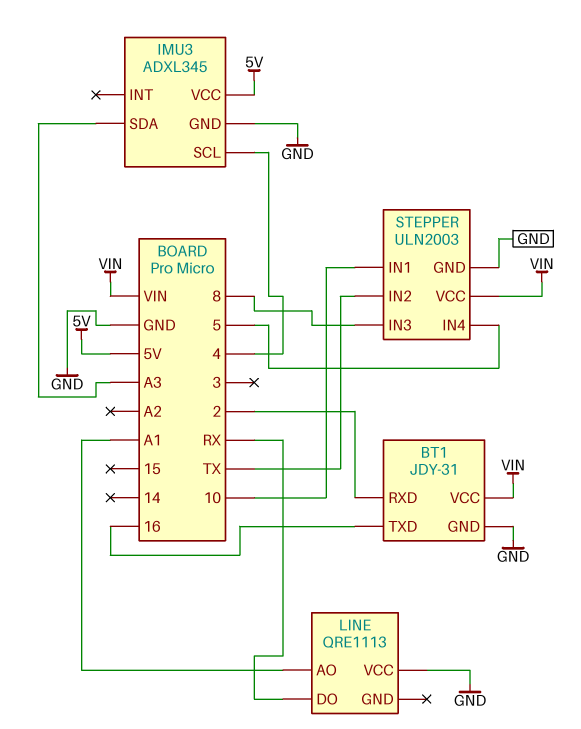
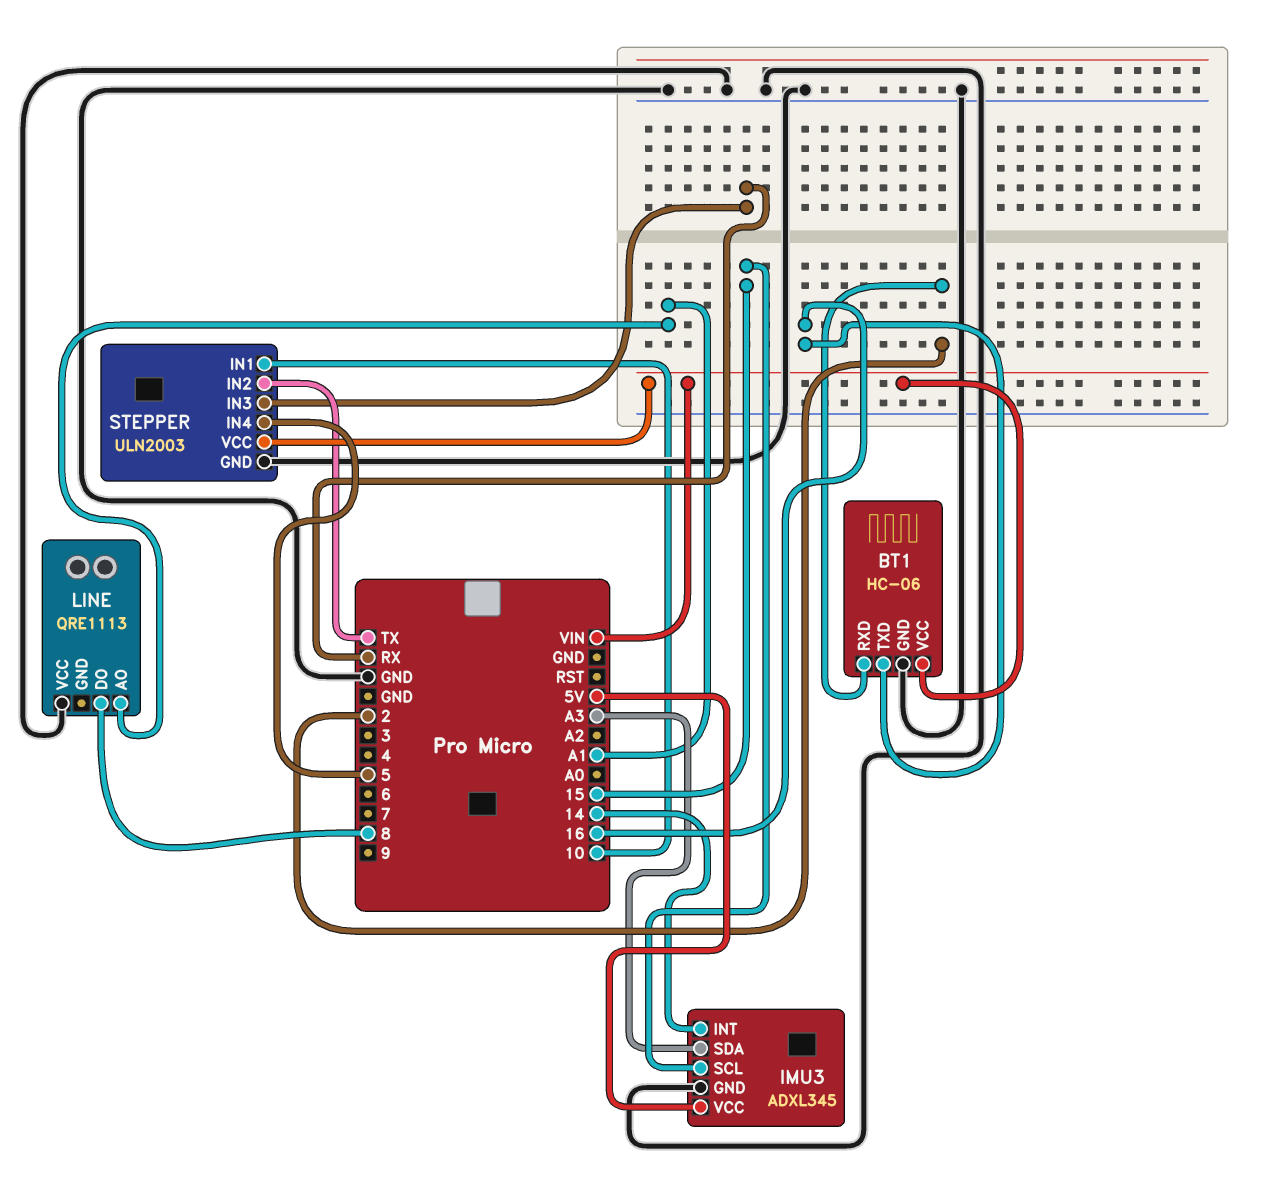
BT1: JDY-31 -> HC-06
IMU3 pin INT: none -> 14
IMU3 pin SCL: 4 -> 15
LINE pin DO: RX -> 8
STEPPER pin IN3: 8 -> RX

